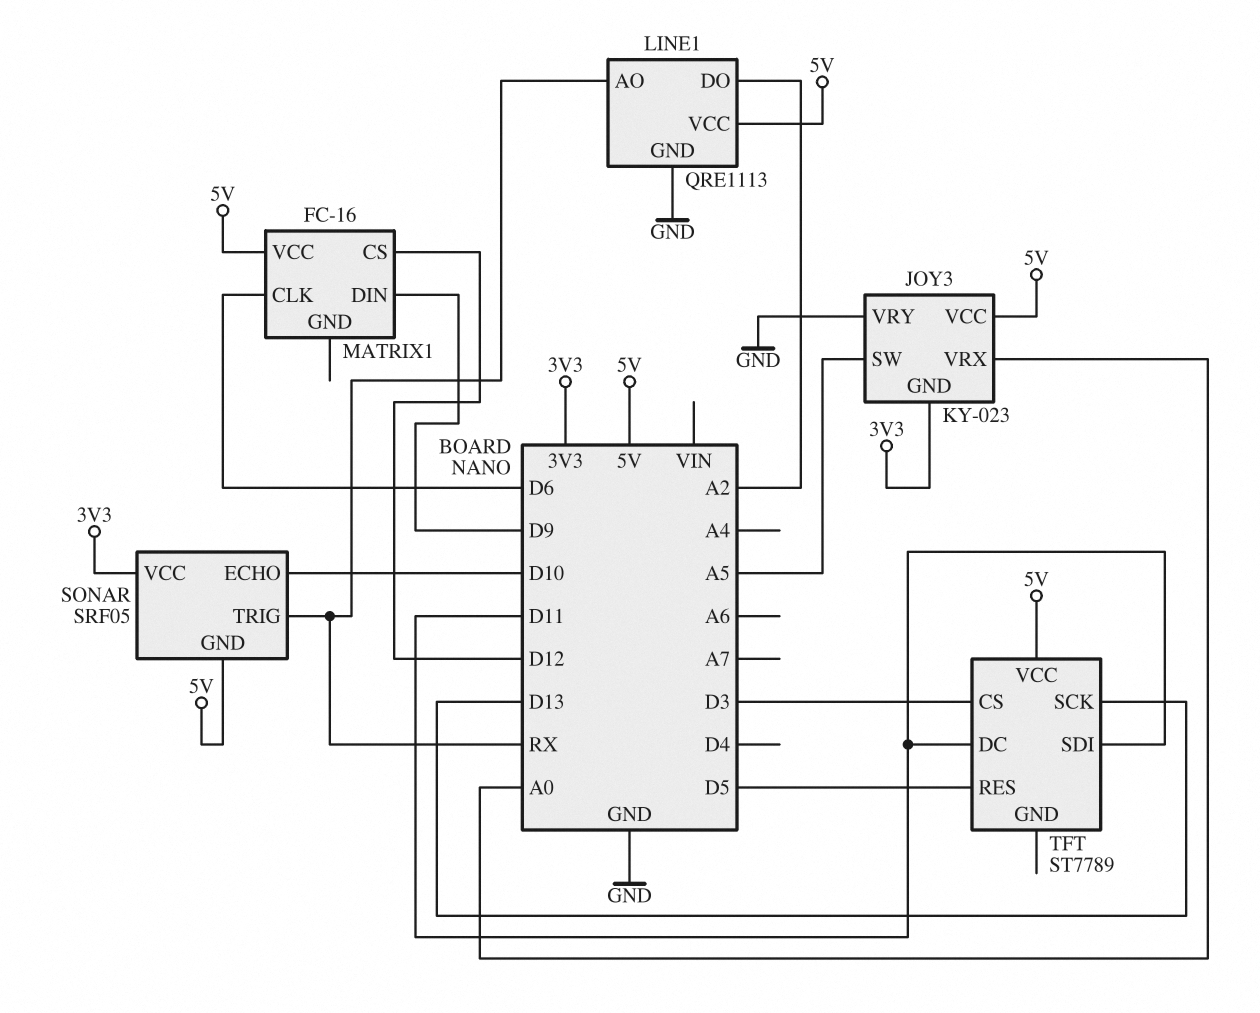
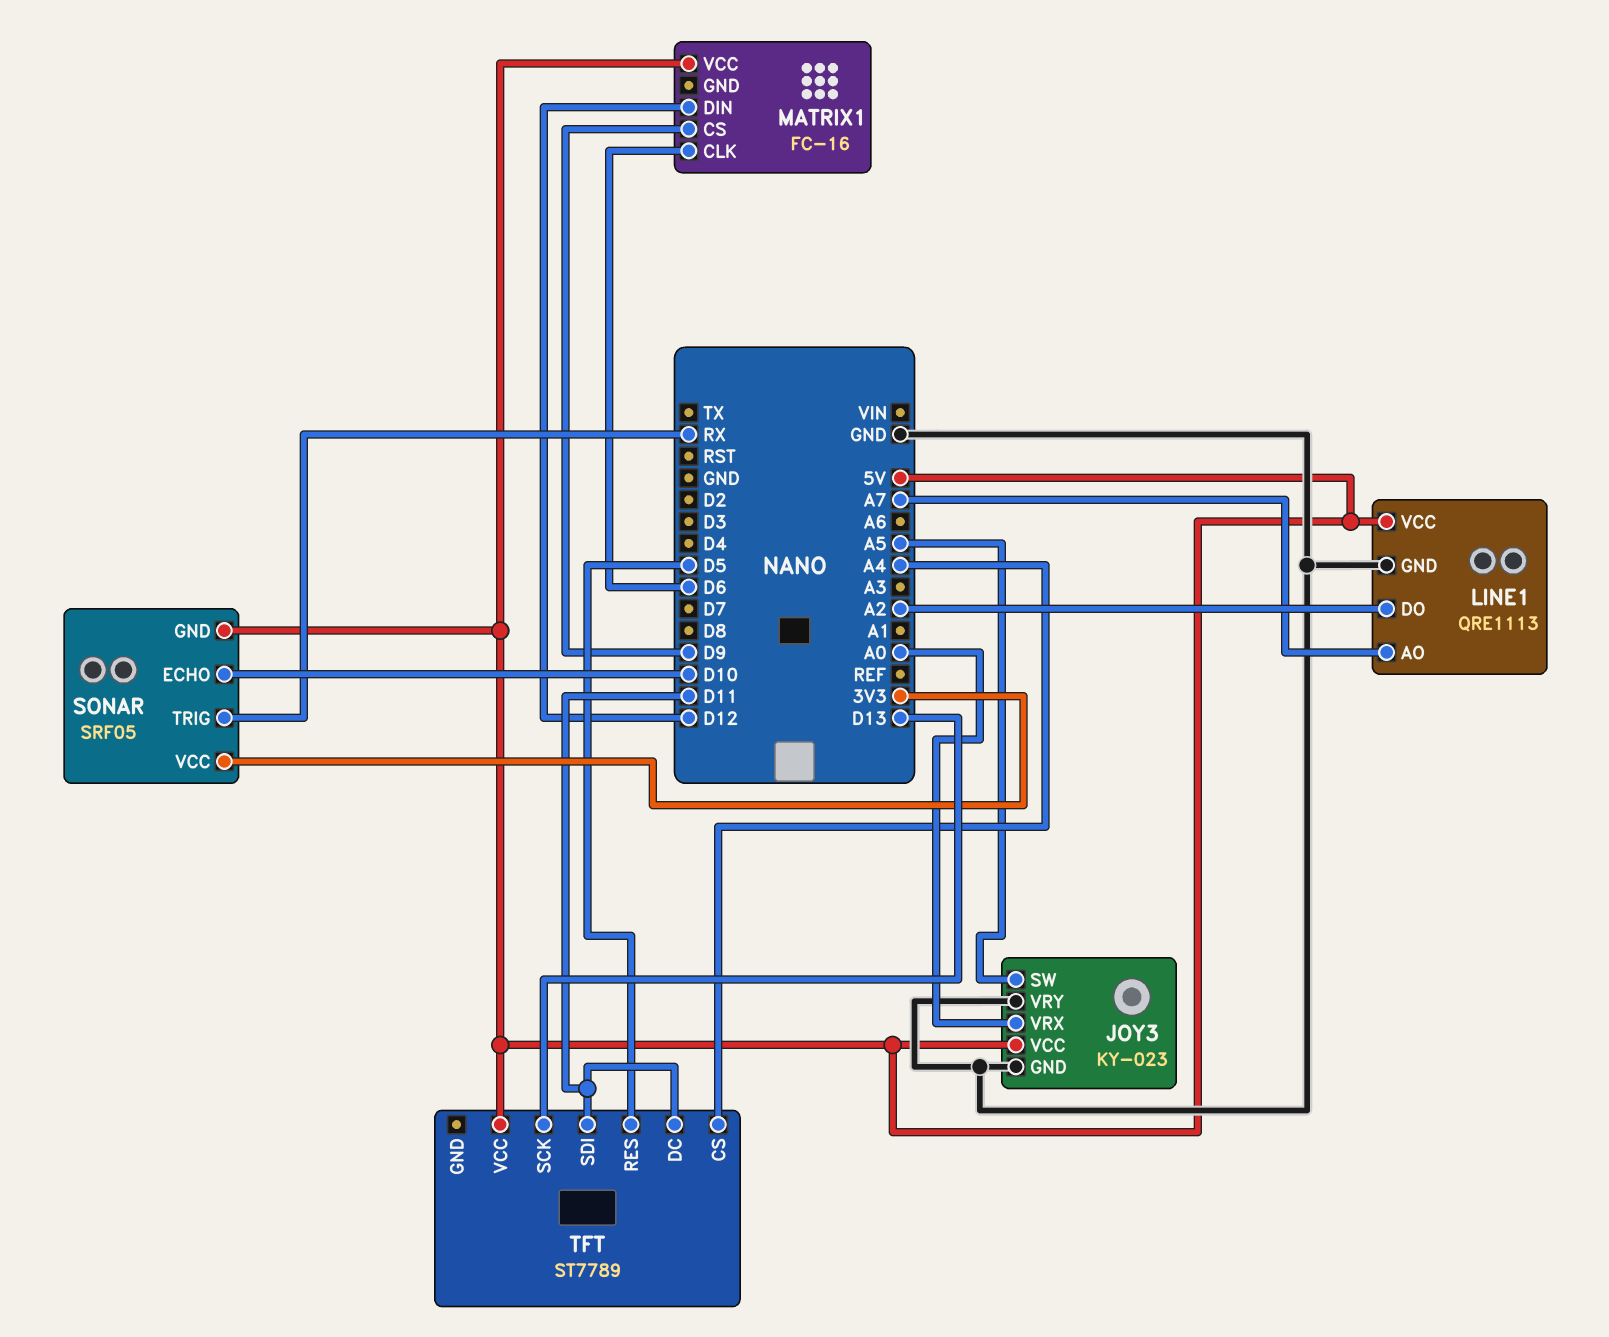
JOY3 pin GND: 3V3 -> GND
LINE1 pin AO: RX -> A7
MATRIX1 pin CS: D12 -> D9
MATRIX1 pin DIN: D9 -> D12
TFT pin CS: D3 -> A4

